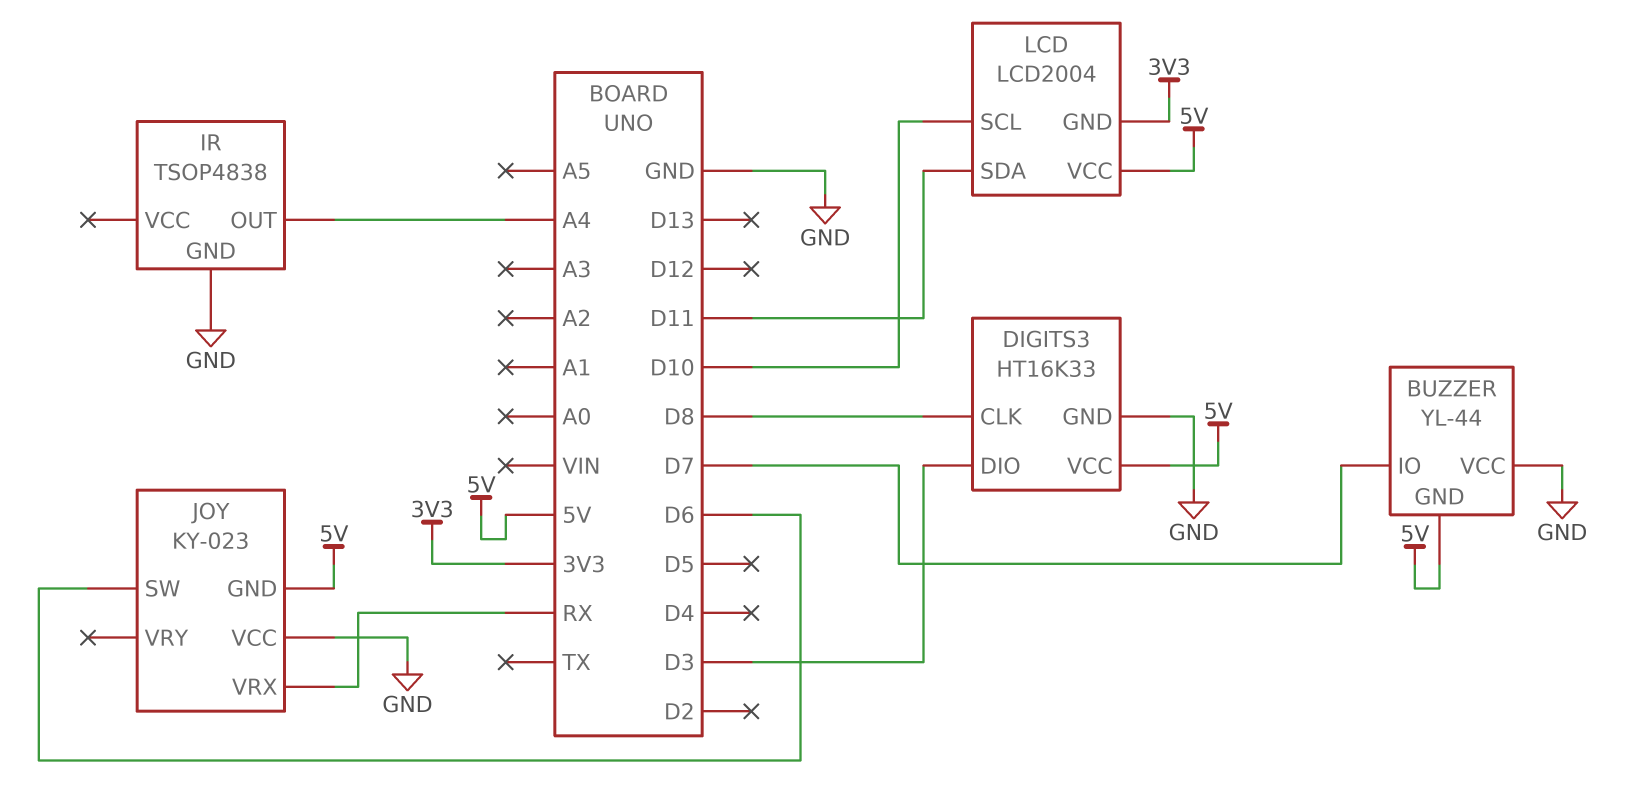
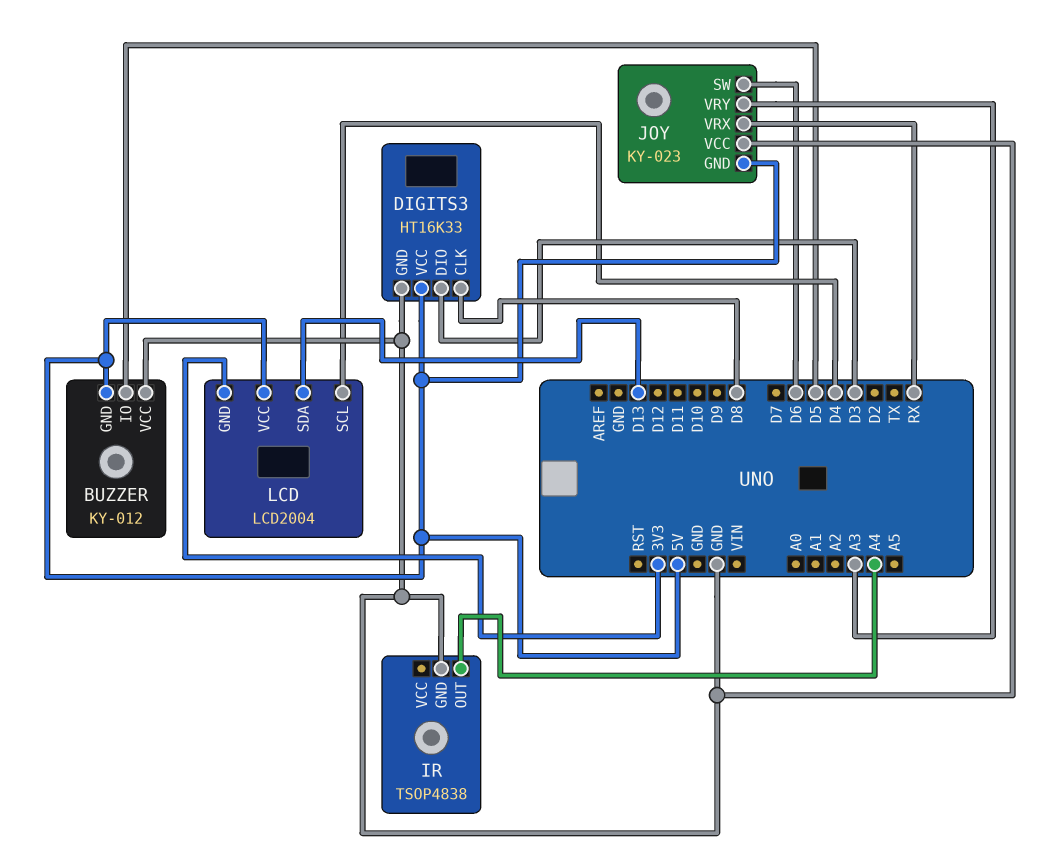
BUZZER: YL-44 -> KY-012
BUZZER pin IO: D7 -> D5
JOY pin VRY: none -> A3
LCD pin SCL: D10 -> D4
LCD pin SDA: D11 -> D13

